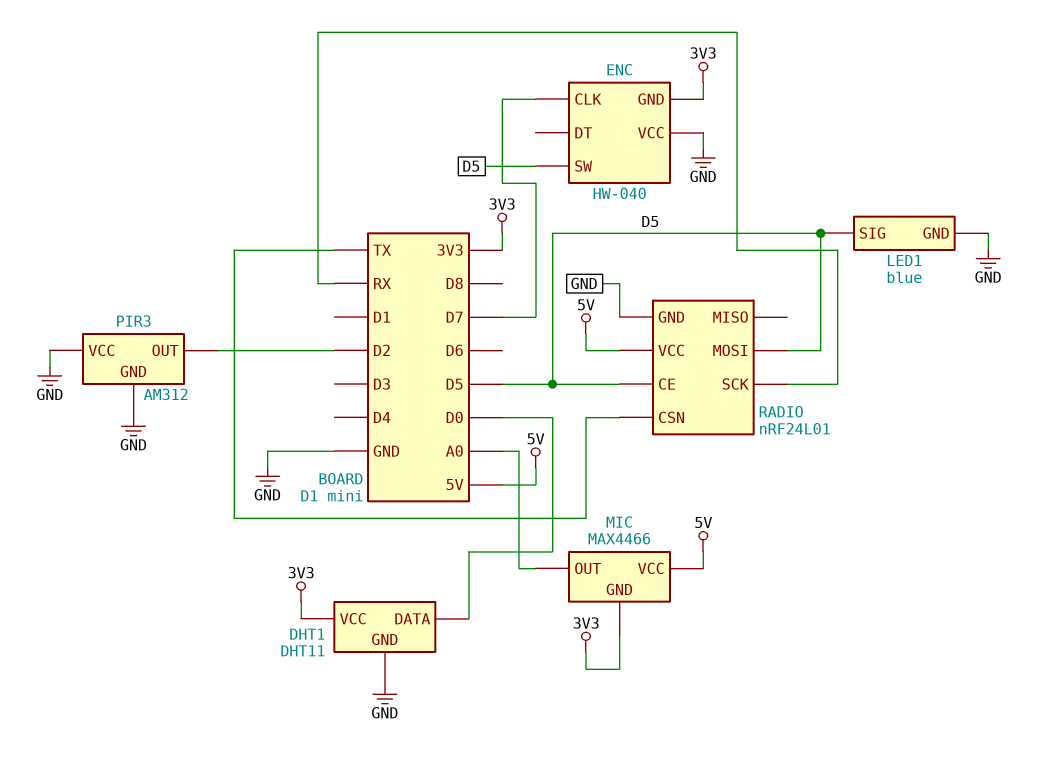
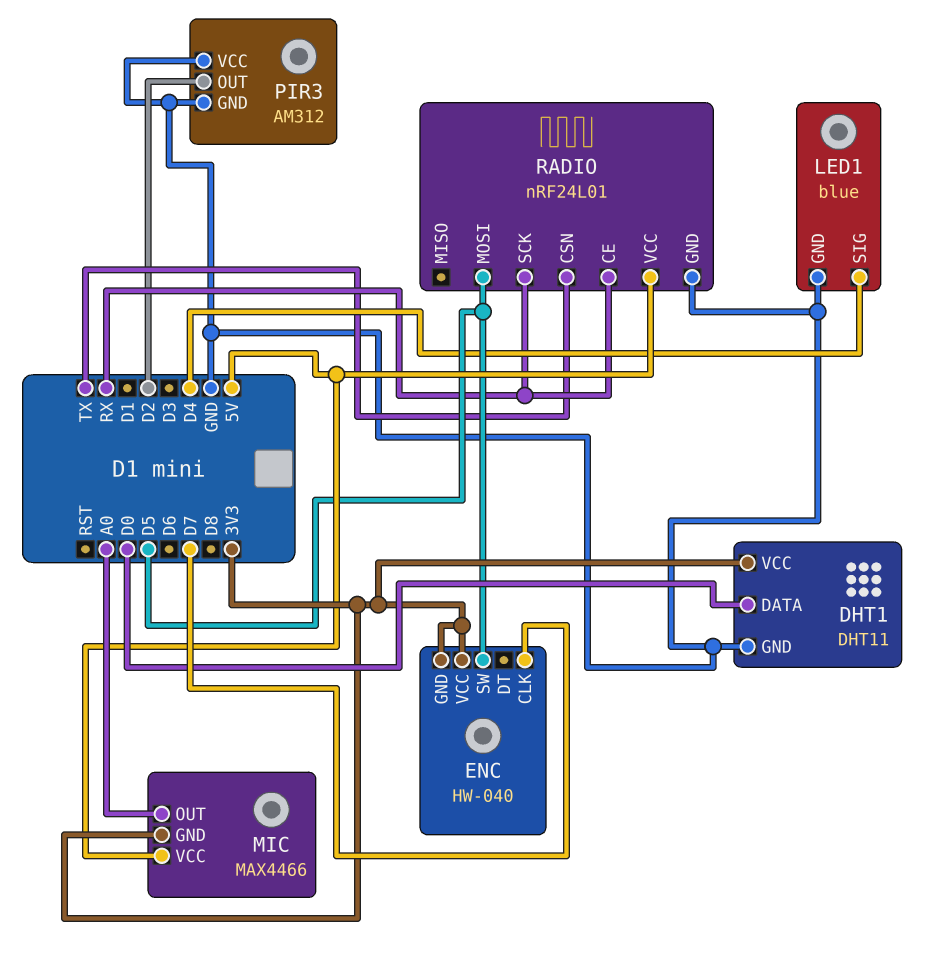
ENC pin VCC: GND -> 3V3
LED1 pin SIG: D5 -> D4
RADIO pin CE: D5 -> RX

